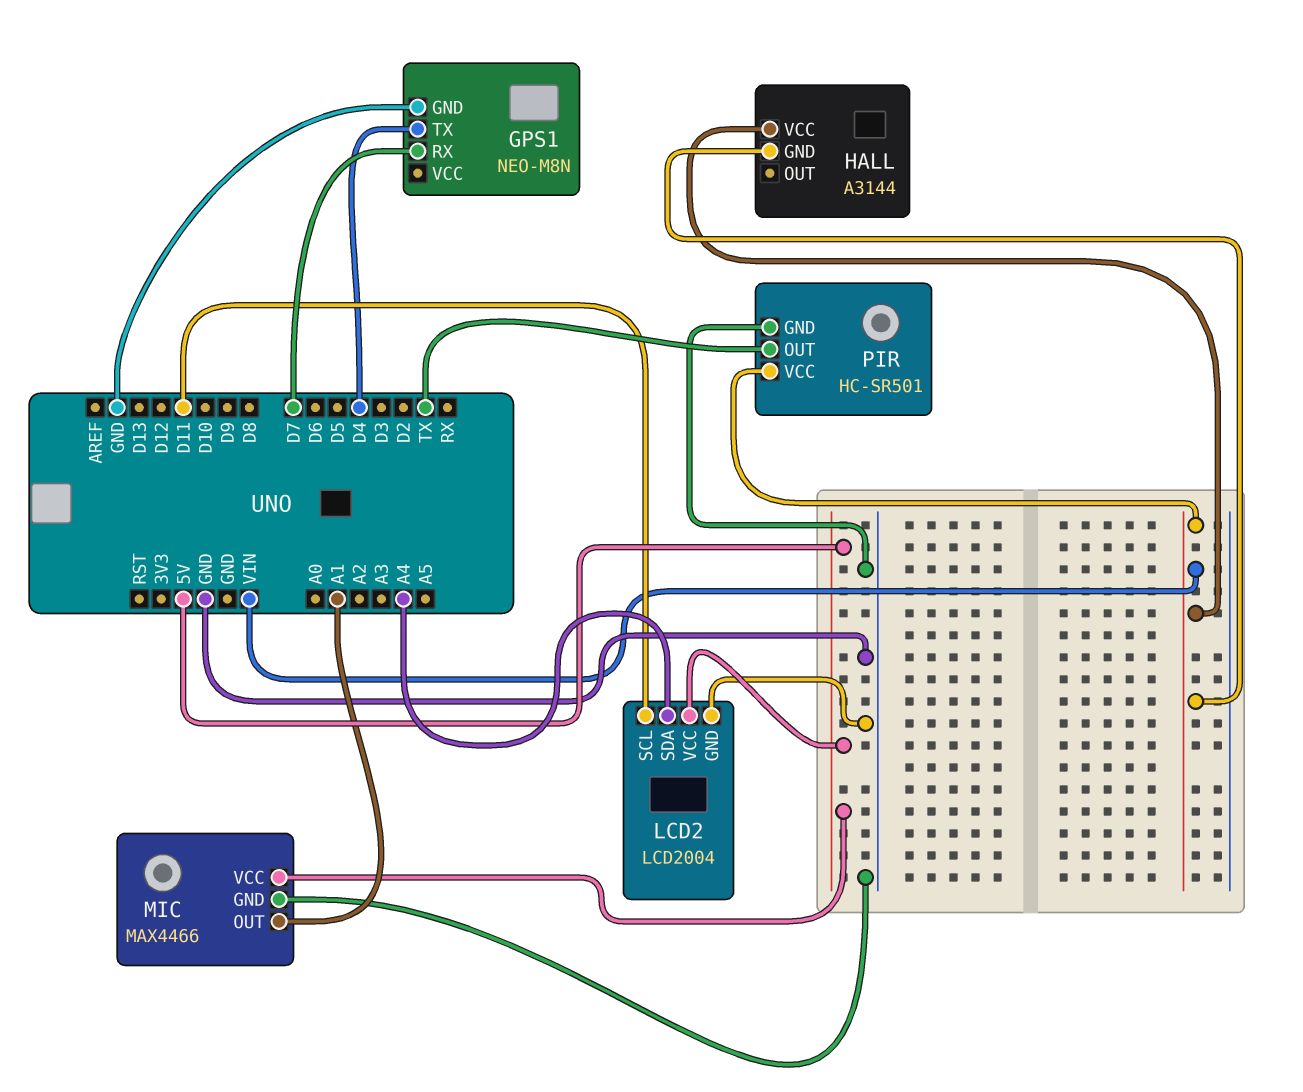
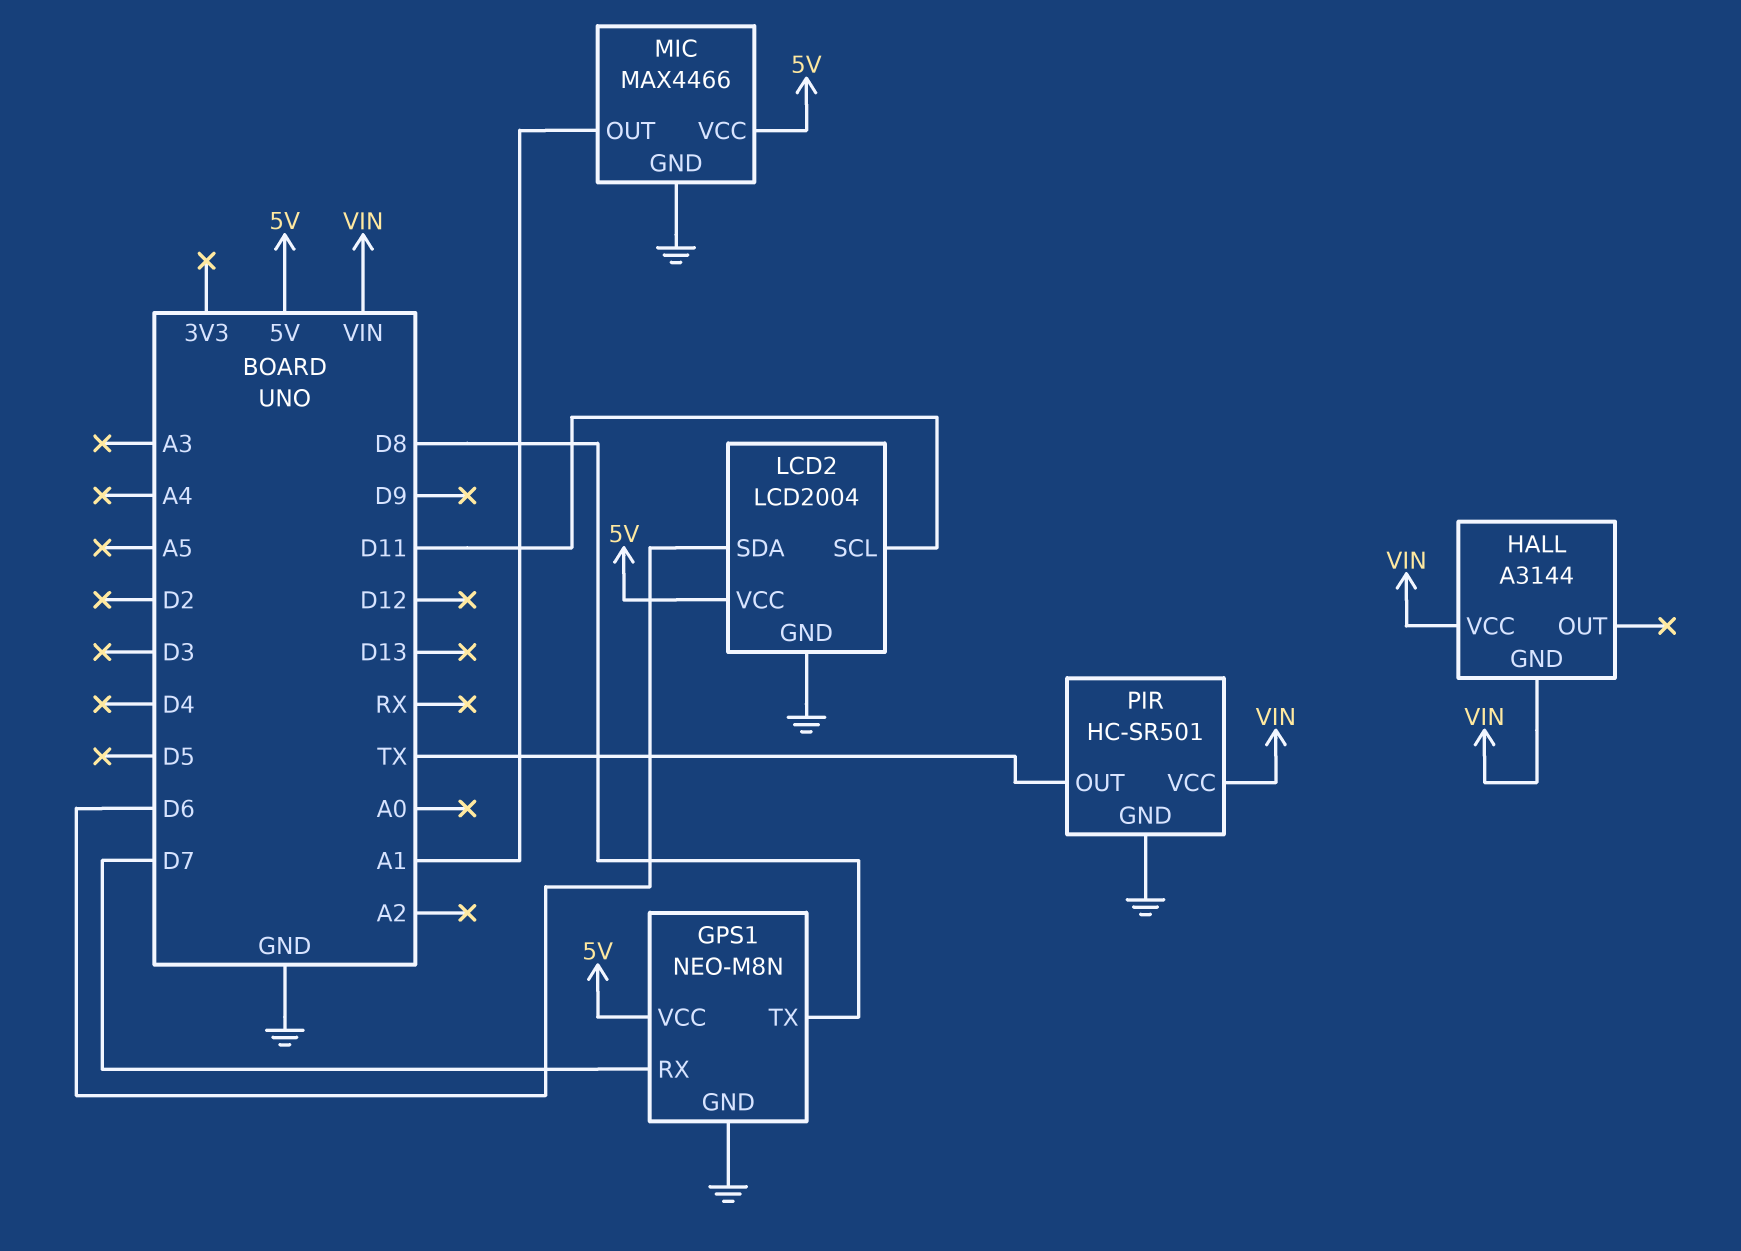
GPS1 pin TX: D4 -> D8
GPS1 pin VCC: none -> 5V
LCD2 pin SDA: A4 -> D6

